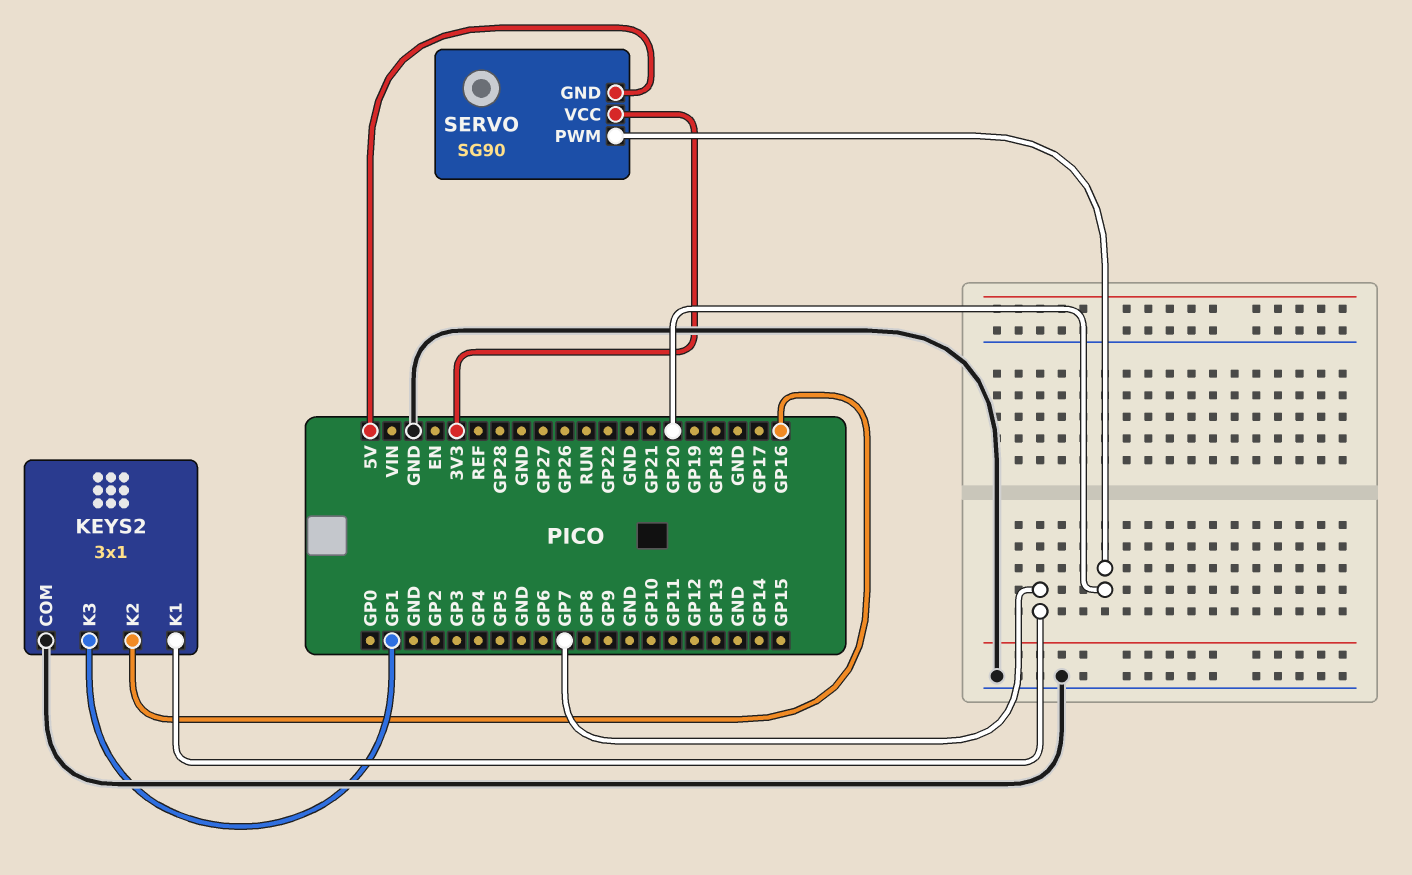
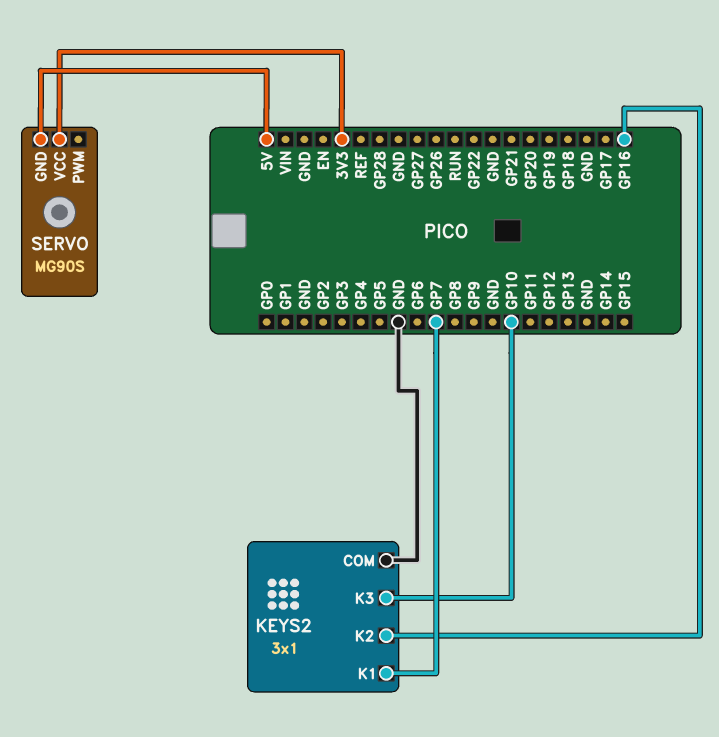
KEYS2 pin K3: GP1 -> GP10
SERVO: SG90 -> MG90S
SERVO pin PWM: GP20 -> none

